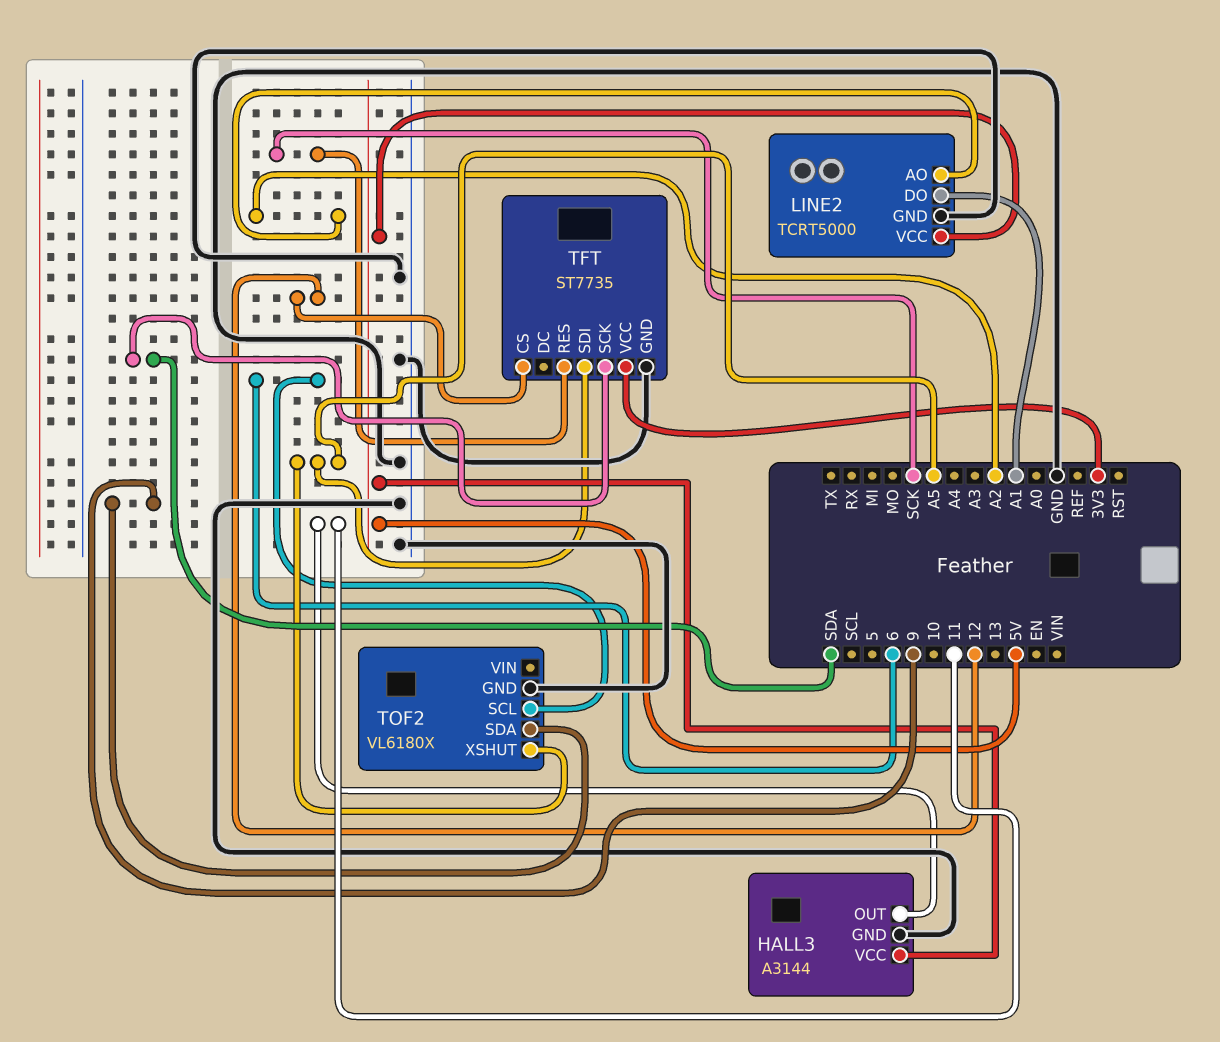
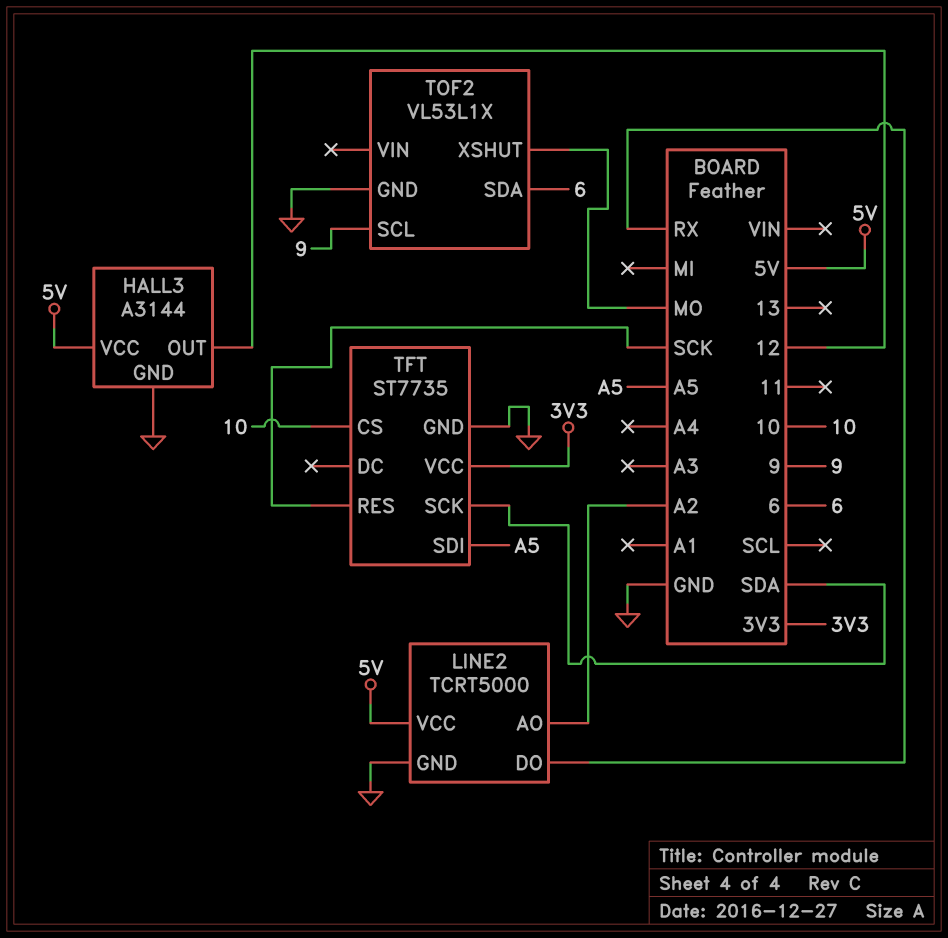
HALL3 pin OUT: 11 -> 12
LINE2 pin DO: A1 -> RX
TFT pin CS: 12 -> 10
TOF2: VL6180X -> VL53L1X
TOF2 pin SCL: 6 -> 9
TOF2 pin SDA: 9 -> 6
TOF2 pin XSHUT: A5 -> MO

